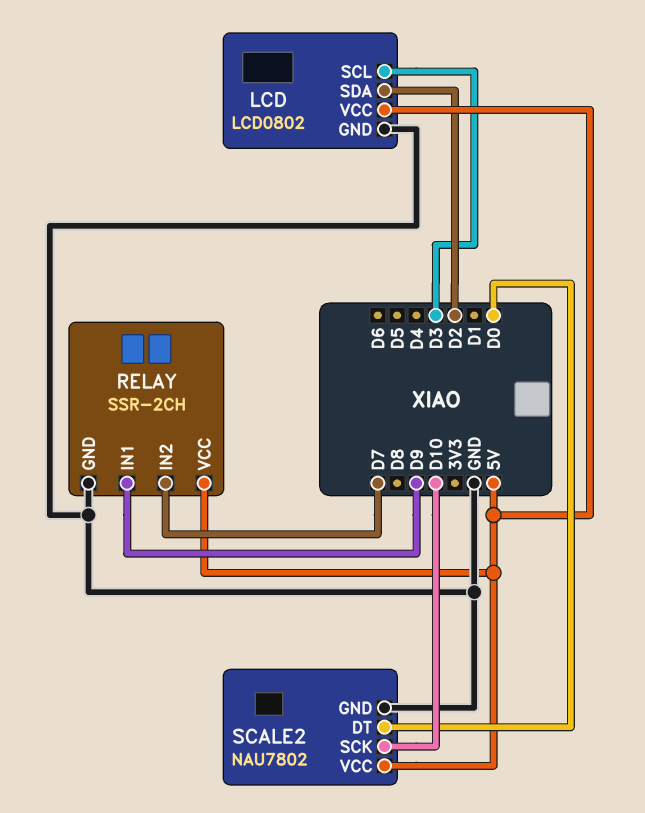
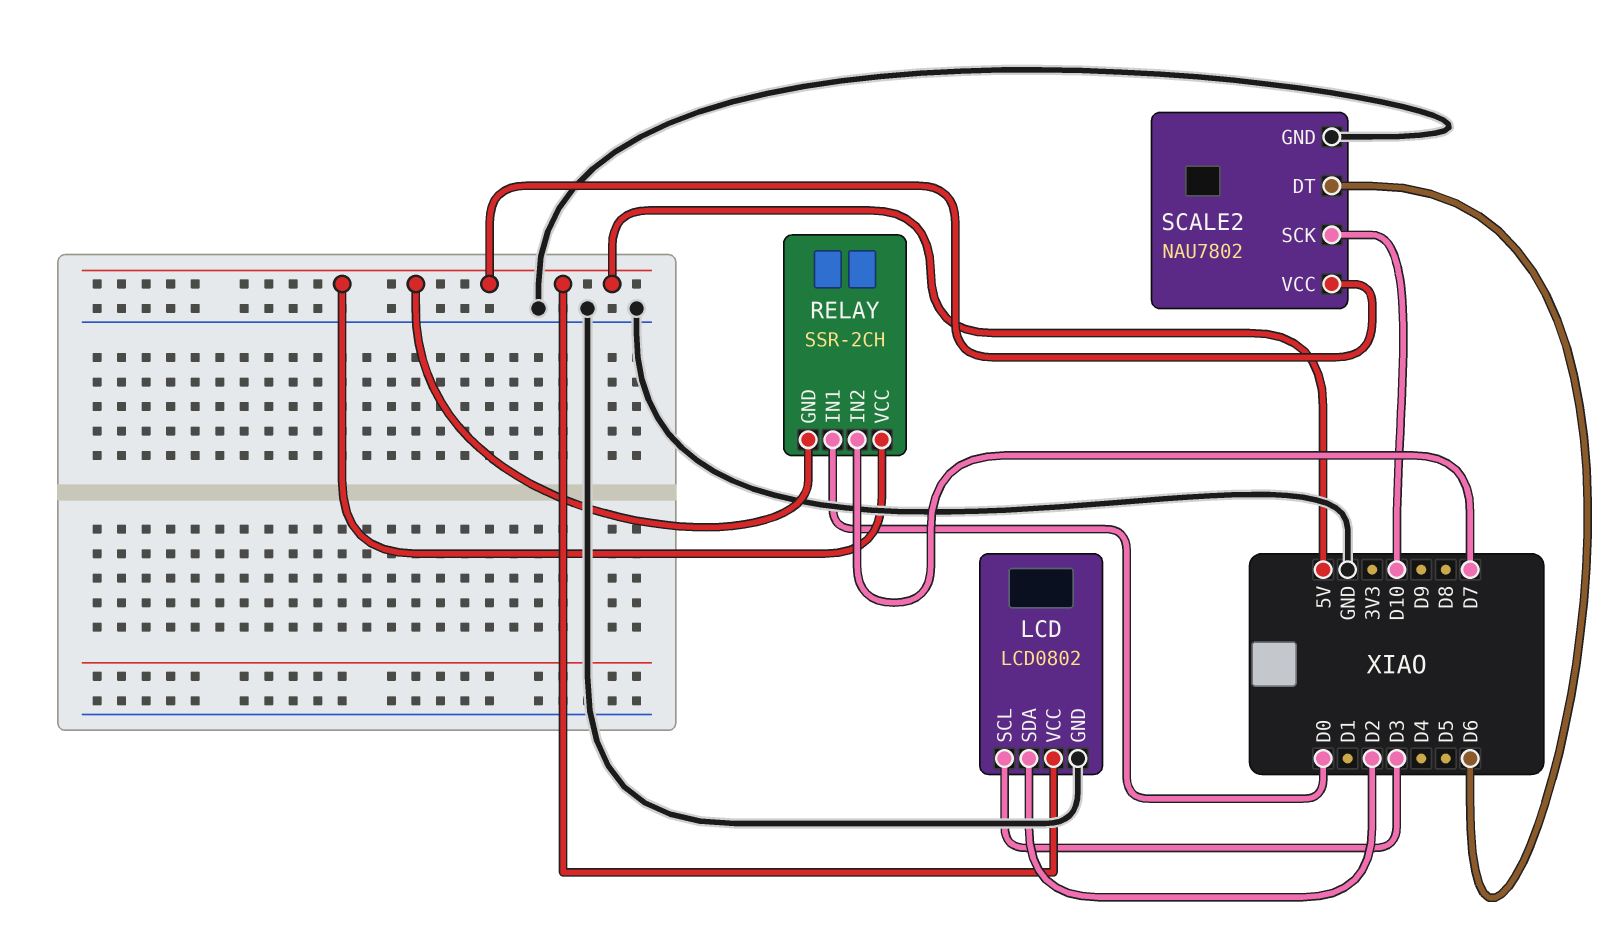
RELAY pin GND: GND -> 5V
RELAY pin IN1: D9 -> D0
SCALE2 pin DT: D0 -> D6

